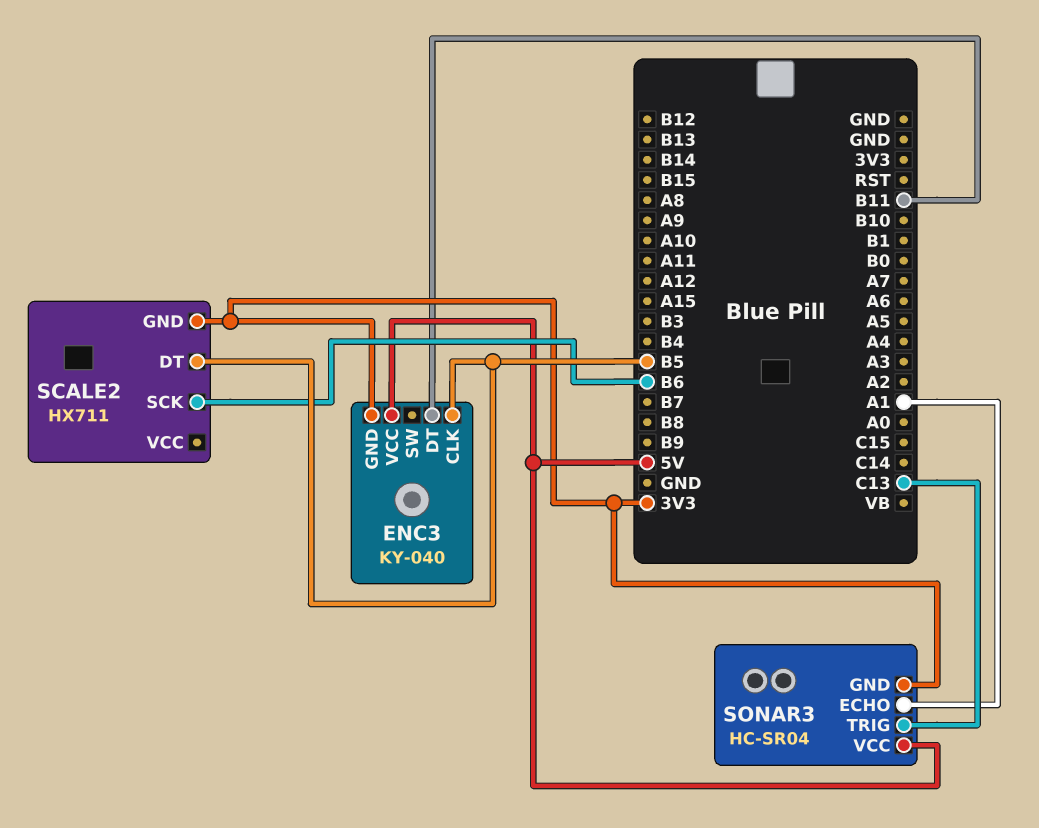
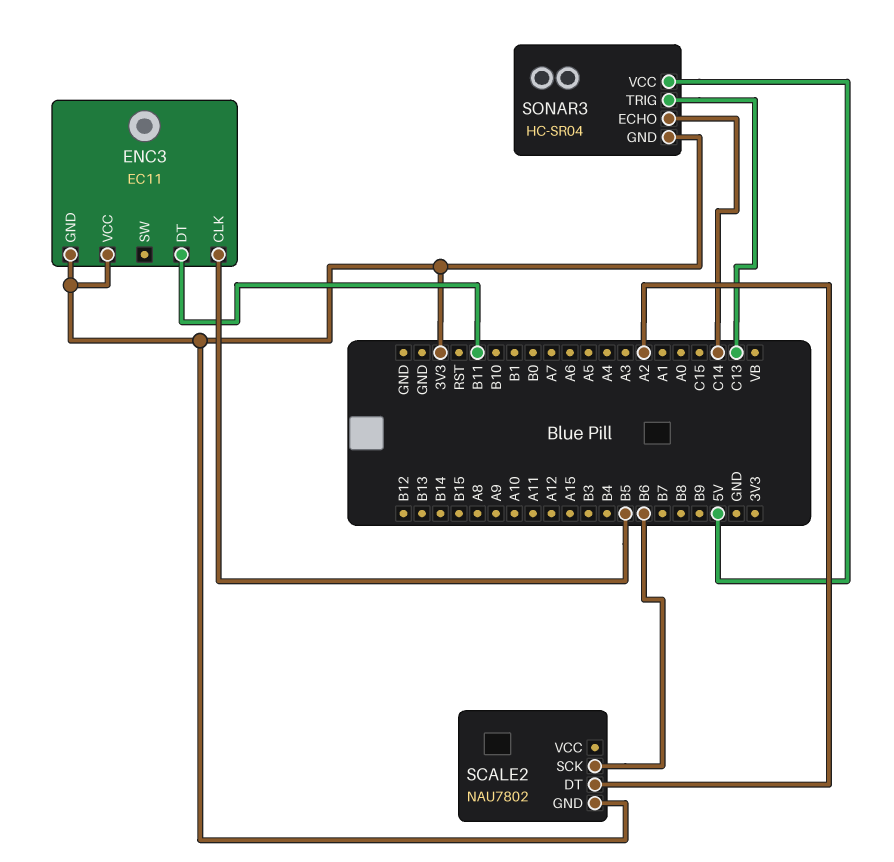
ENC3: KY-040 -> EC11
ENC3 pin VCC: 5V -> 3V3
SCALE2: HX711 -> NAU7802
SCALE2 pin DT: B5 -> A2
SONAR3 pin ECHO: A1 -> C14

